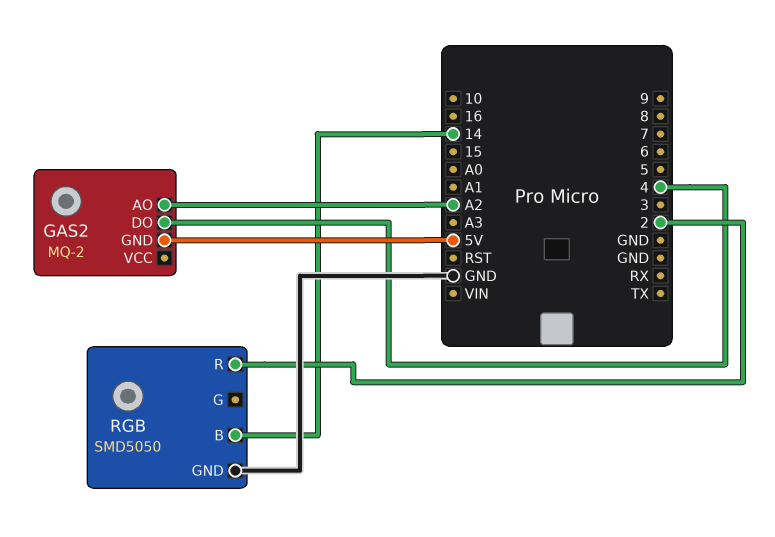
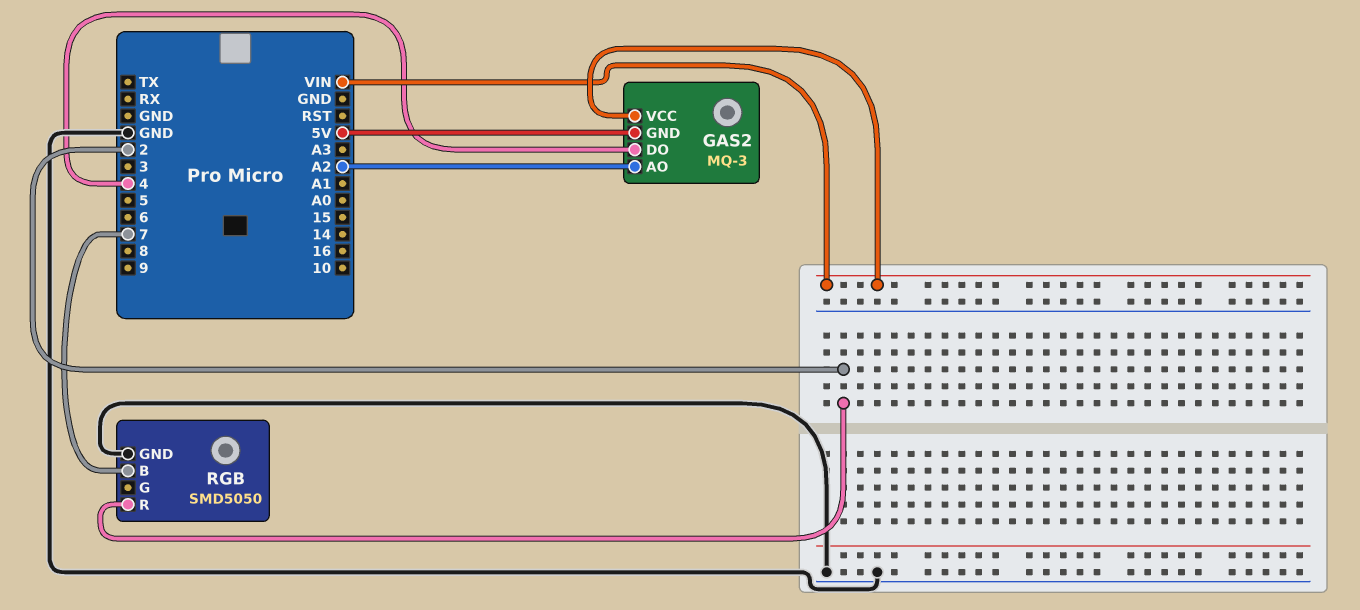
GAS2: MQ-2 -> MQ-3
GAS2 pin VCC: none -> VIN
RGB pin B: 14 -> 7

